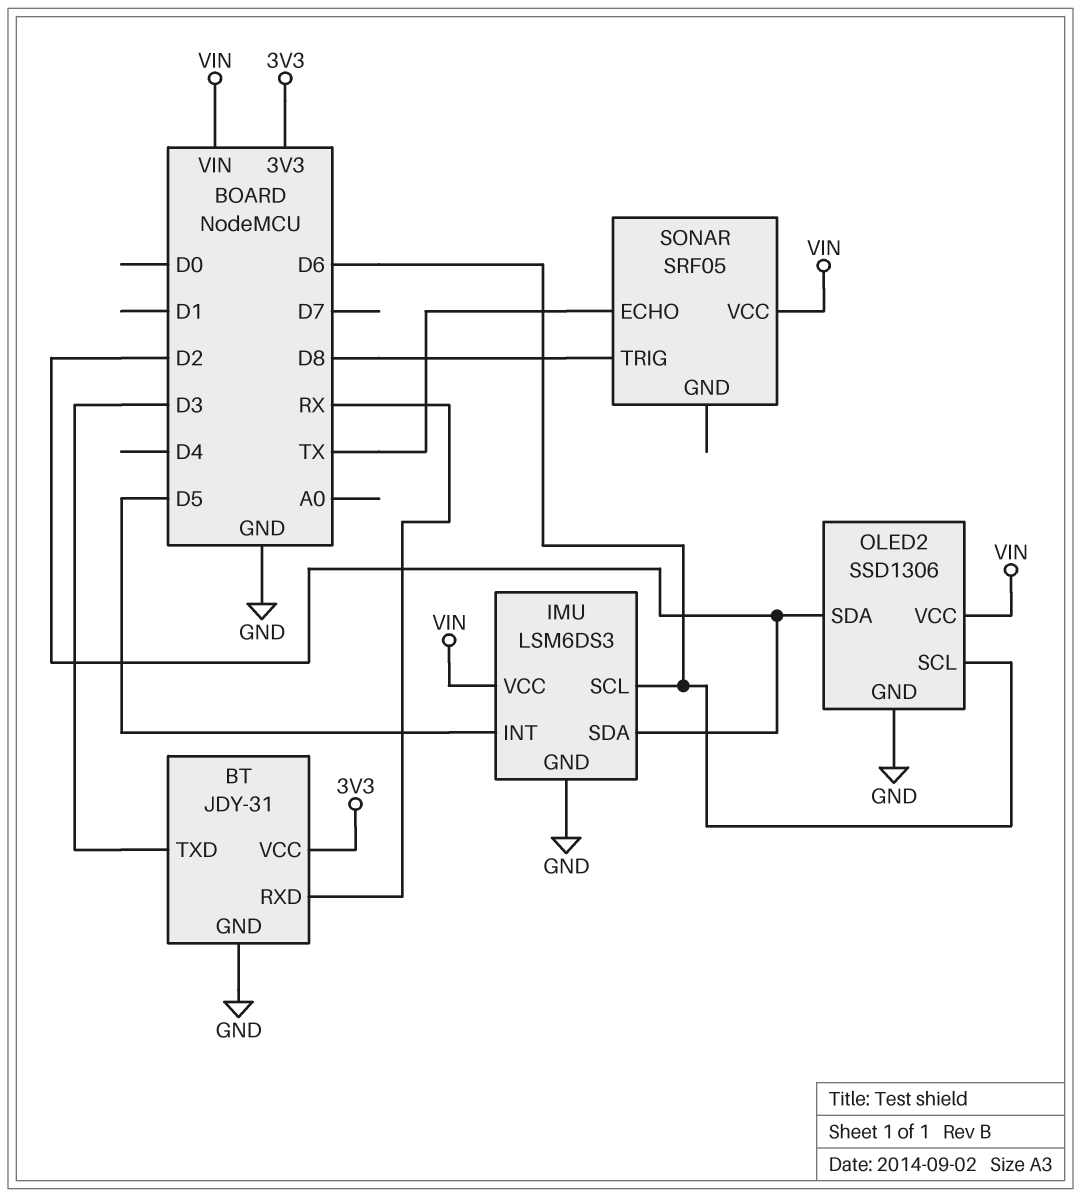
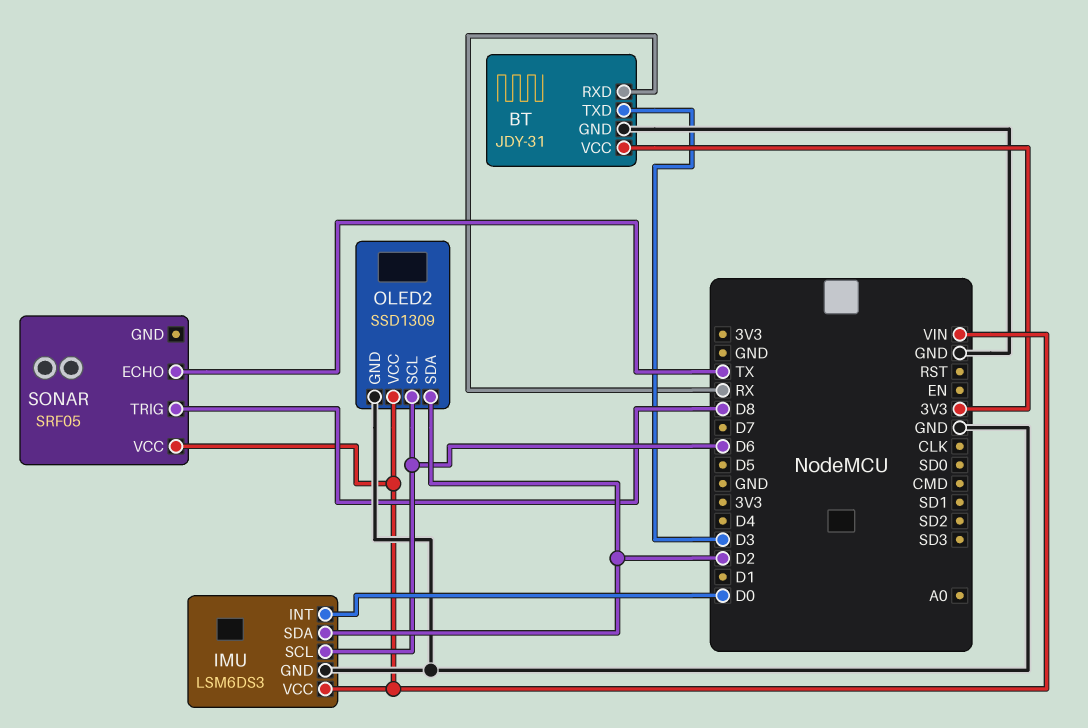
IMU pin INT: D5 -> D0
OLED2: SSD1306 -> SSD1309

